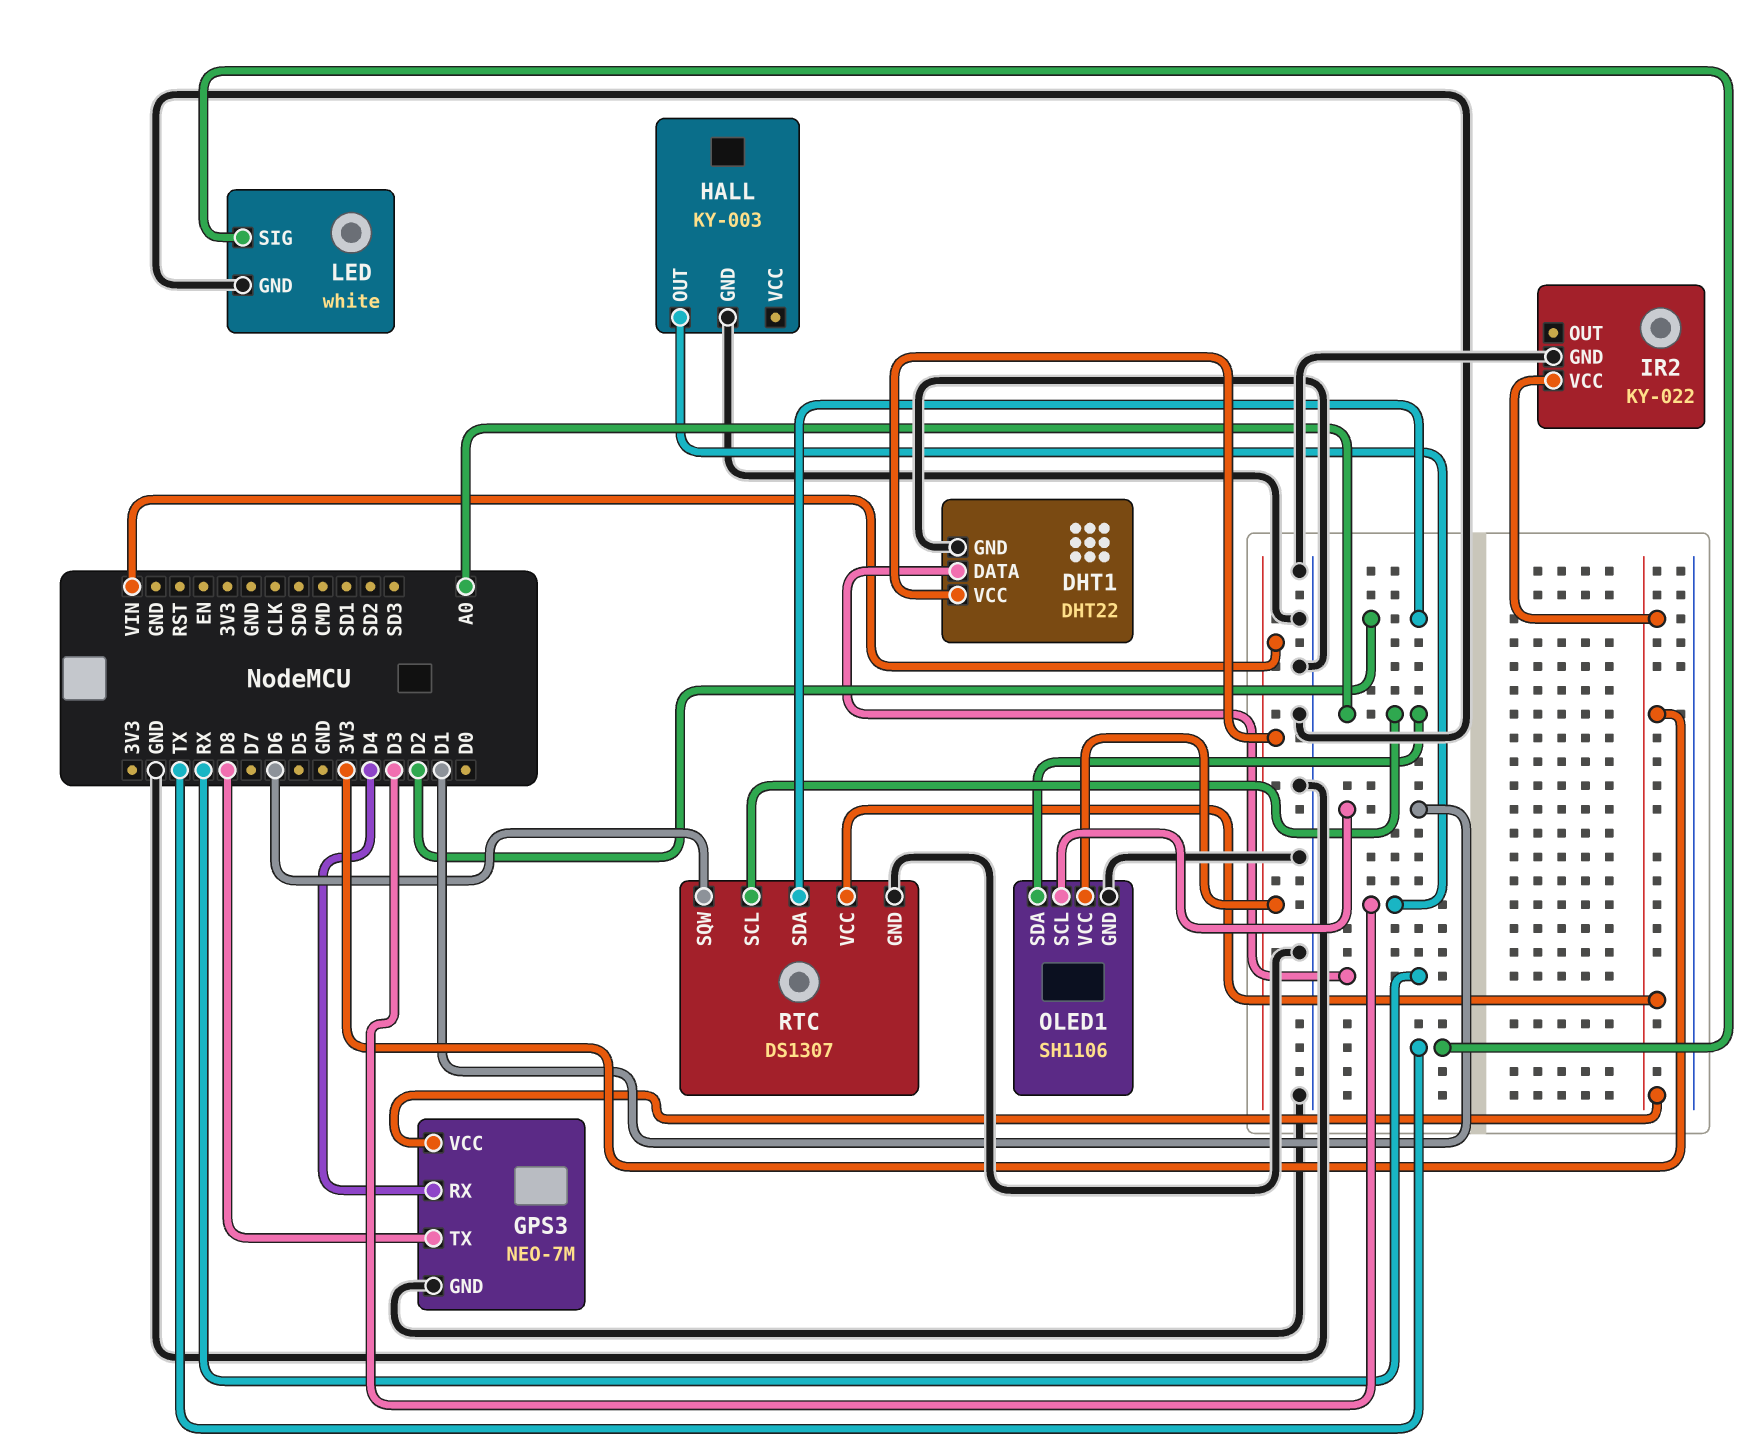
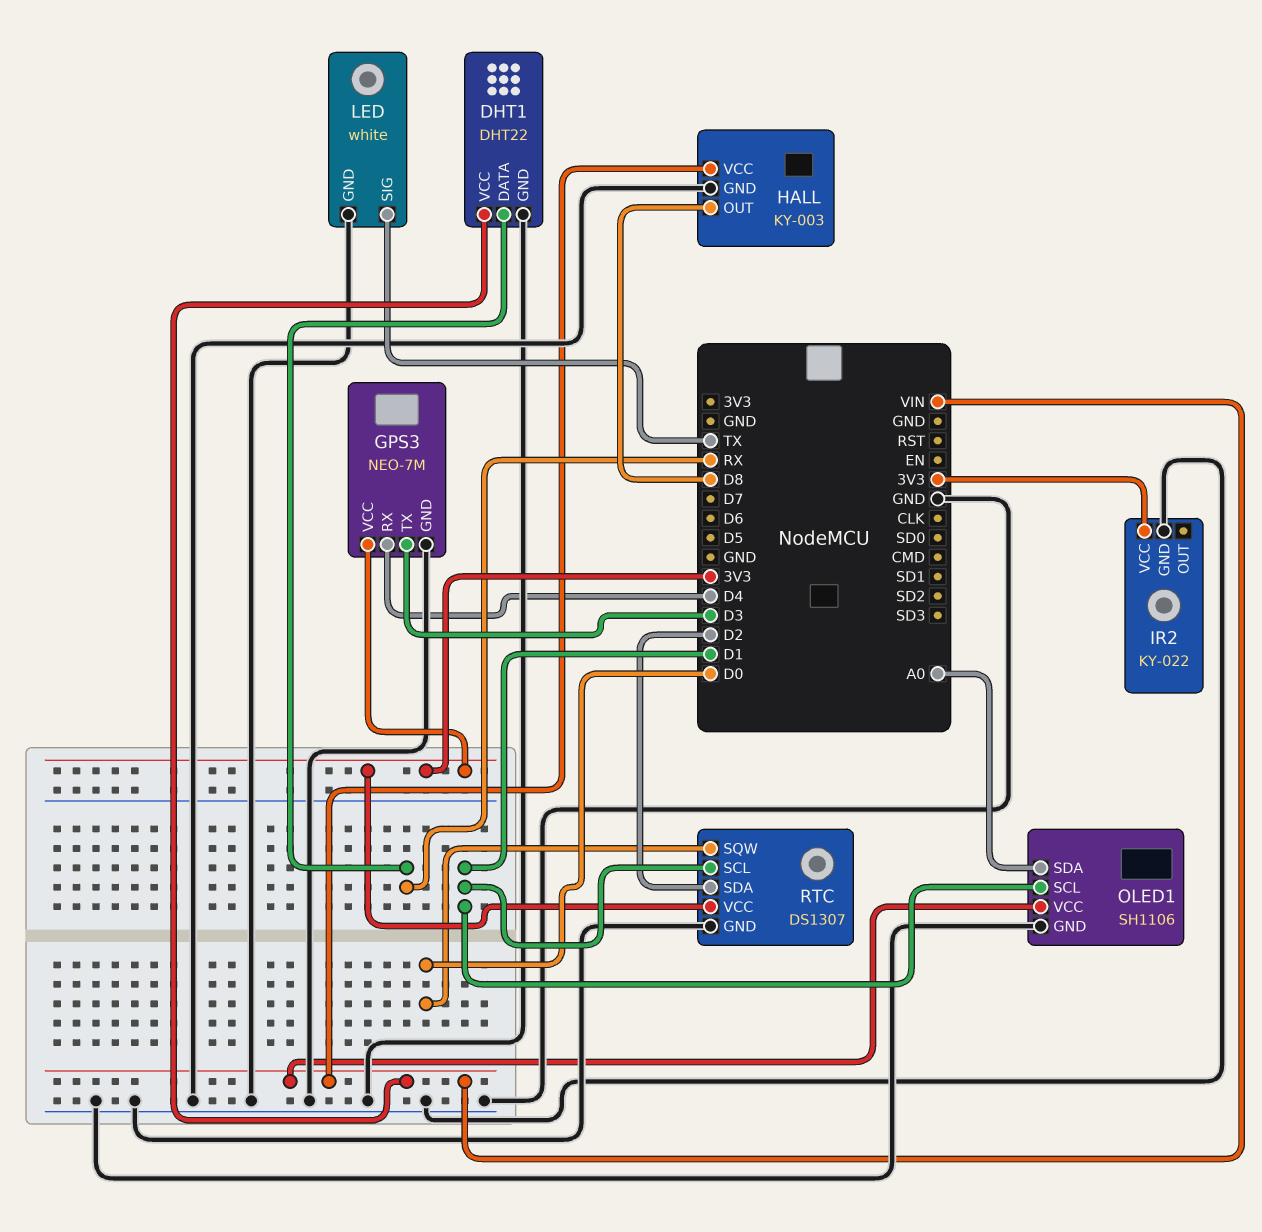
GPS3 pin TX: D8 -> D3
HALL pin OUT: D3 -> D8
HALL pin VCC: none -> VIN
RTC pin SCL: A0 -> D1
RTC pin SQW: D6 -> D0

